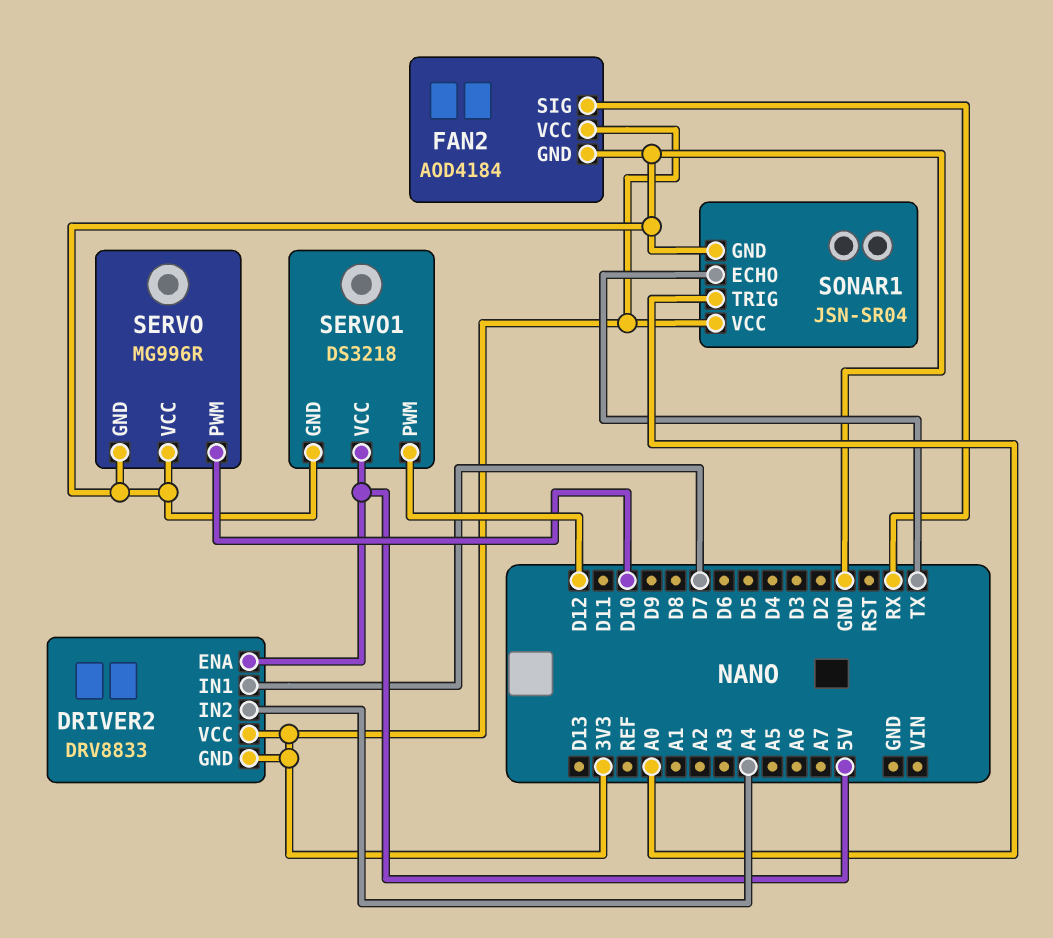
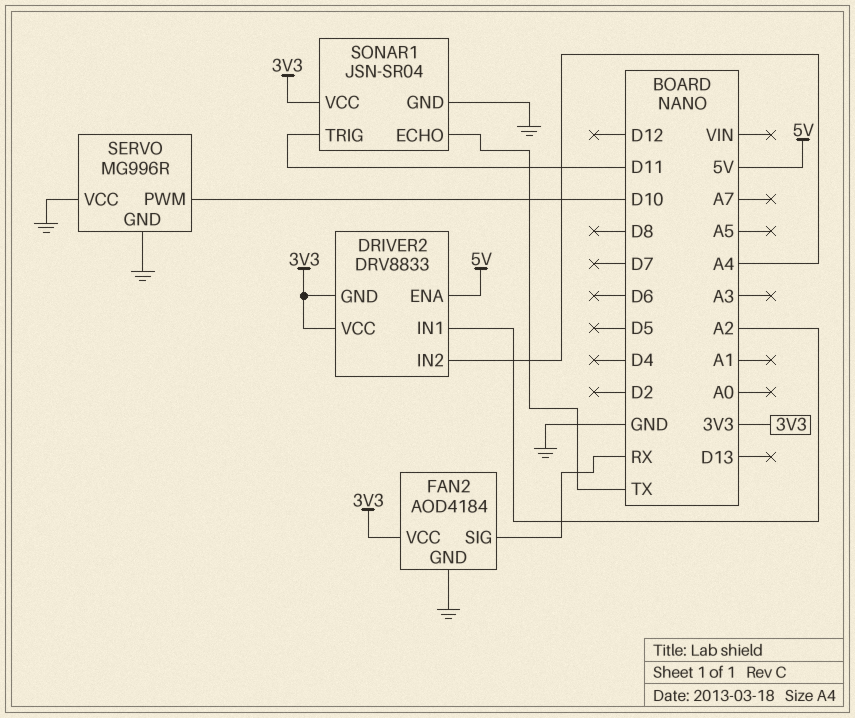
DRIVER2 pin IN1: D7 -> A2
SERVO1: DS3218 -> none
SERVO1 pin GND: GND -> none
SERVO1 pin PWM: D12 -> none
SERVO1 pin VCC: 5V -> none
SONAR1 pin TRIG: A0 -> D11

